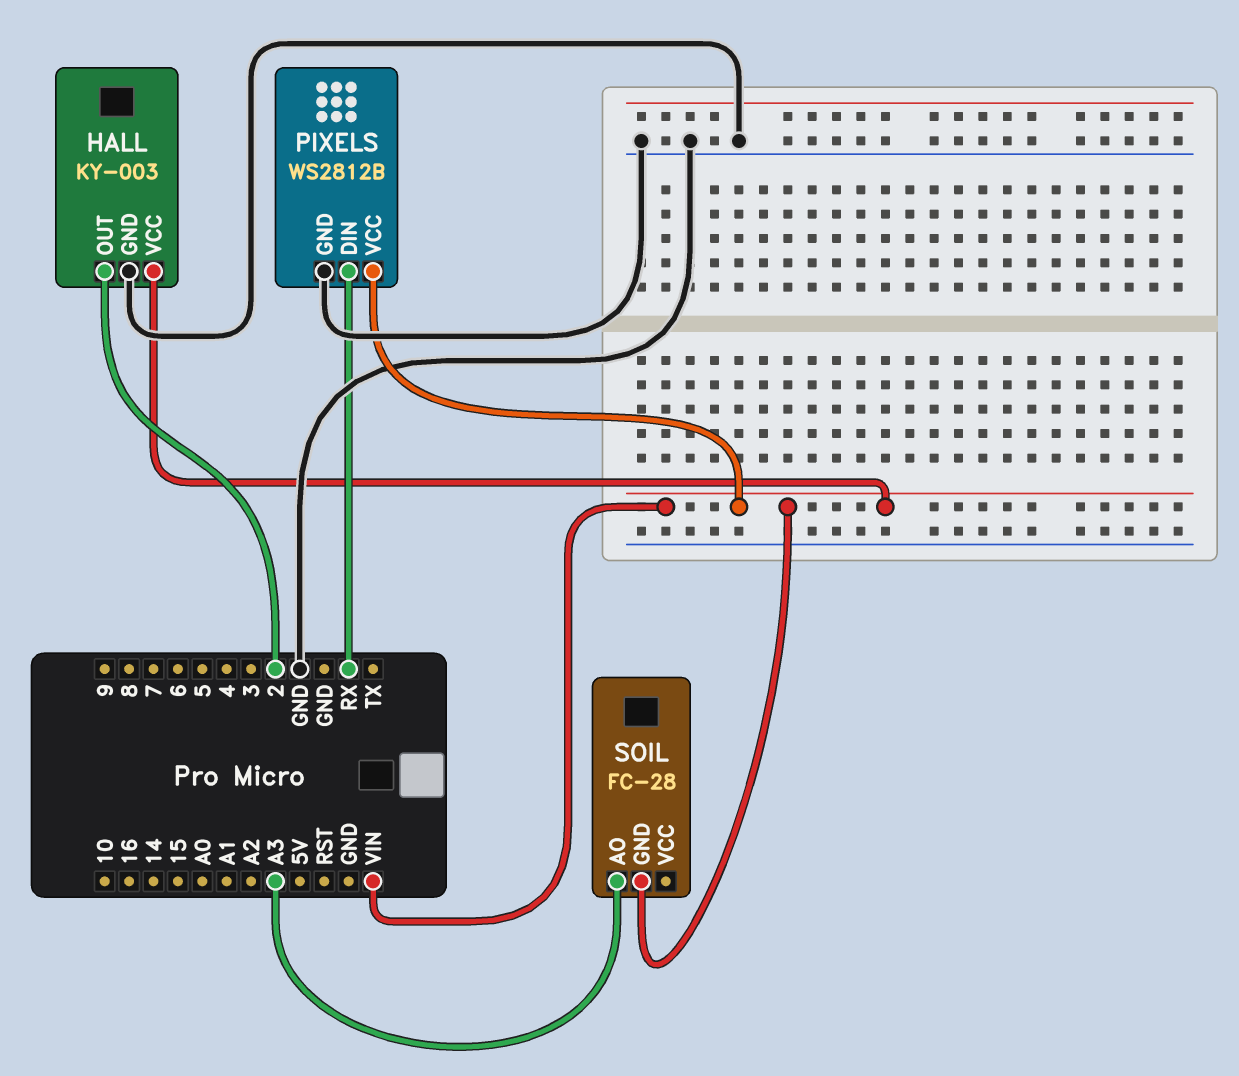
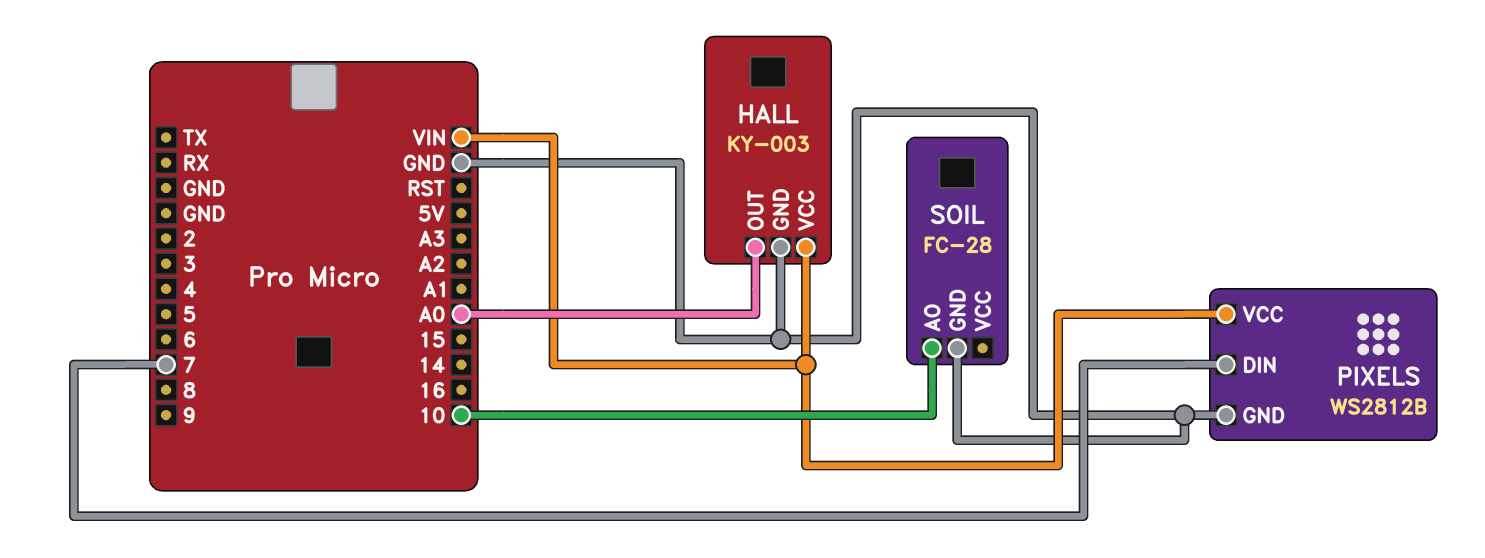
HALL pin OUT: 2 -> A0
PIXELS pin DIN: RX -> 7
SOIL pin AO: A3 -> 10
SOIL pin GND: VIN -> GND

